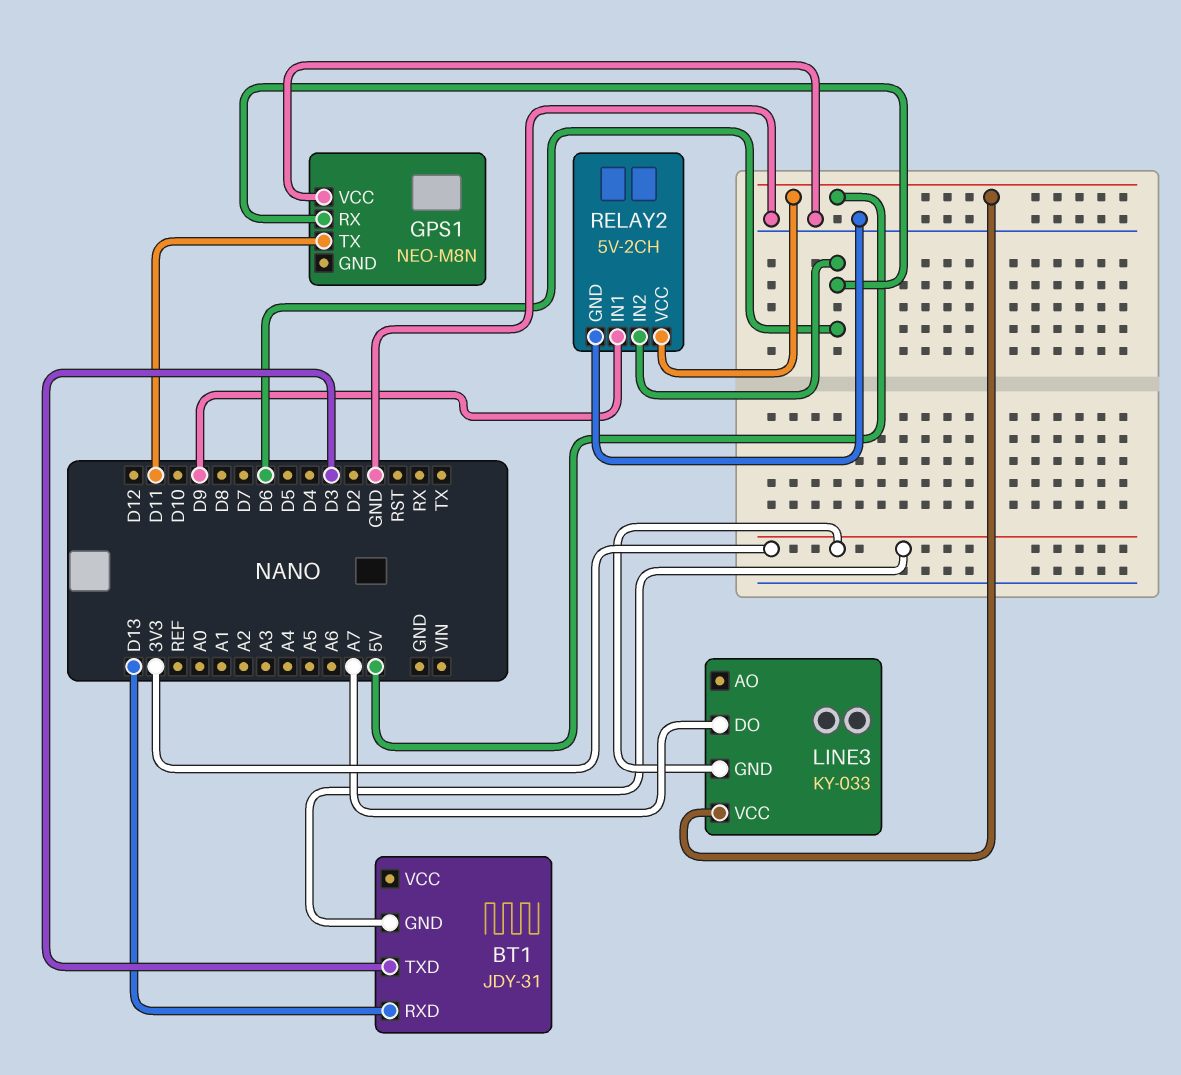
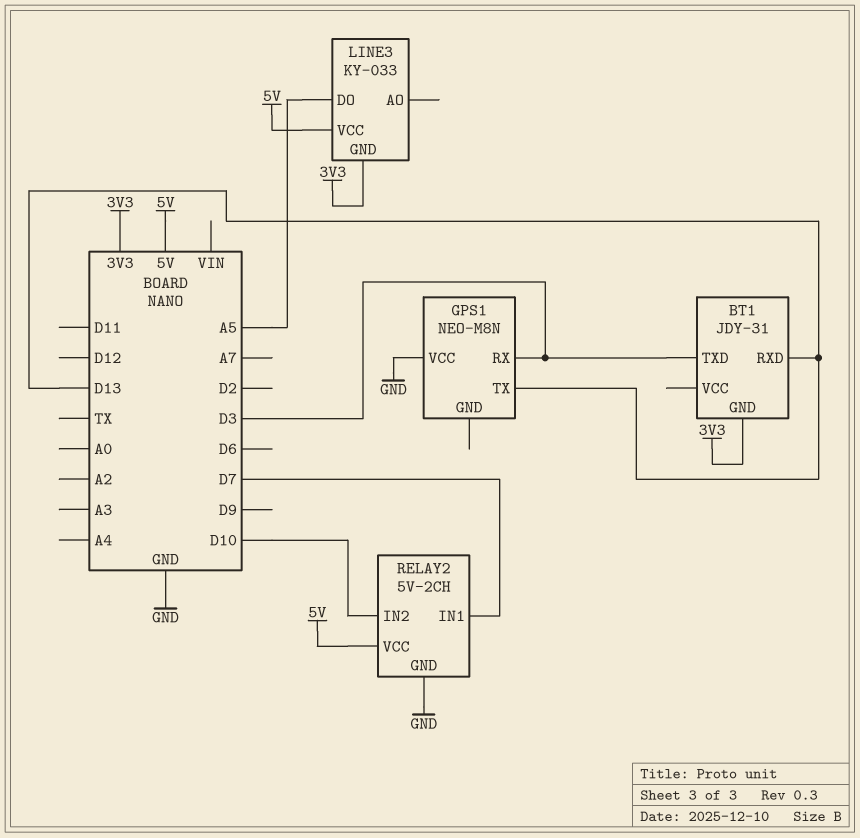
GPS1 pin RX: D6 -> D3
GPS1 pin TX: D11 -> D13
LINE3 pin DO: A7 -> A5
RELAY2 pin IN1: D9 -> D7
RELAY2 pin IN2: D6 -> D10

